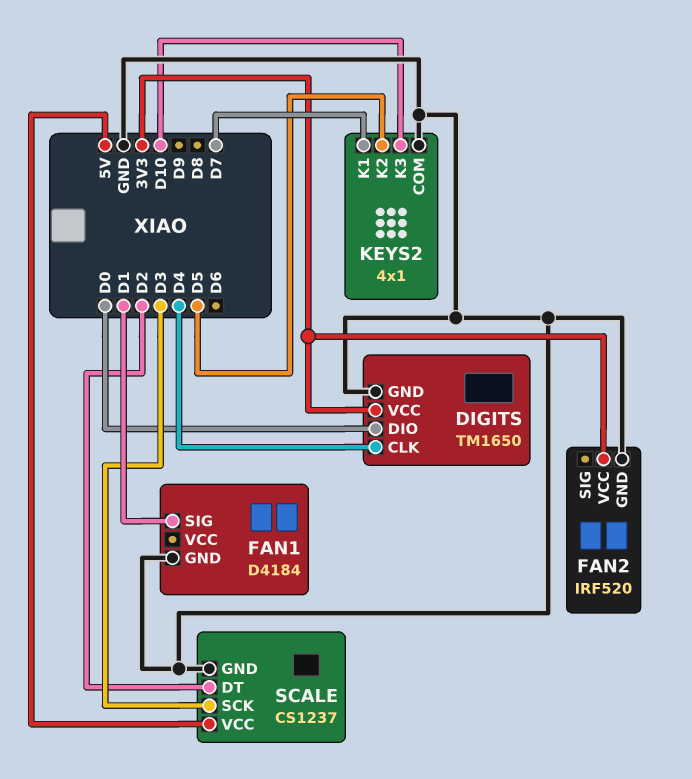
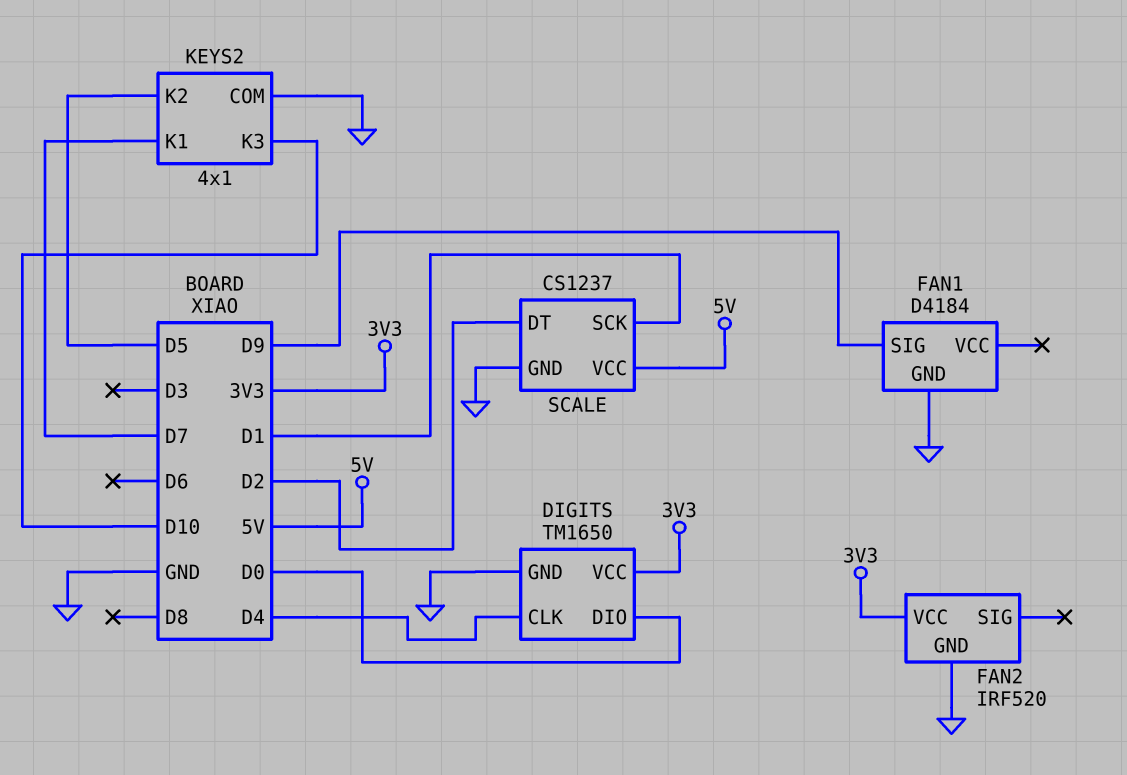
FAN1 pin SIG: D1 -> D9
SCALE pin SCK: D3 -> D1

